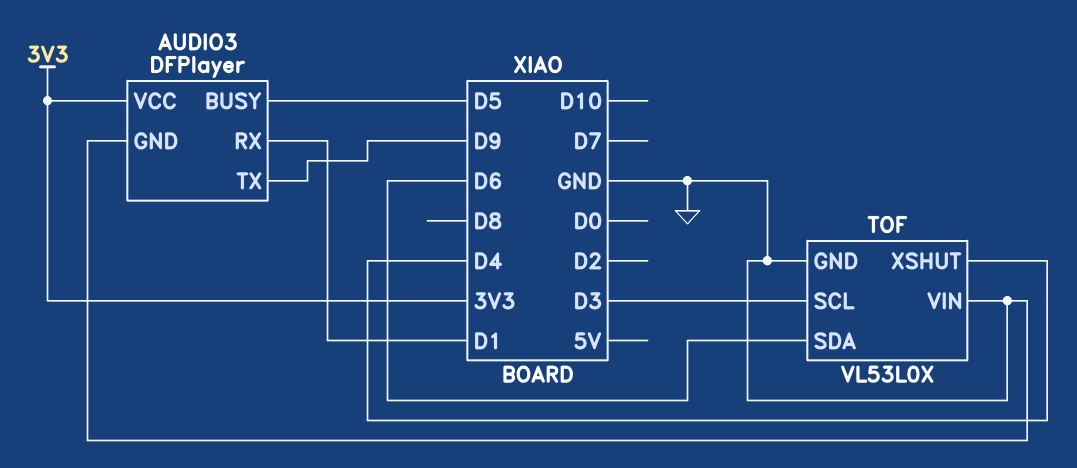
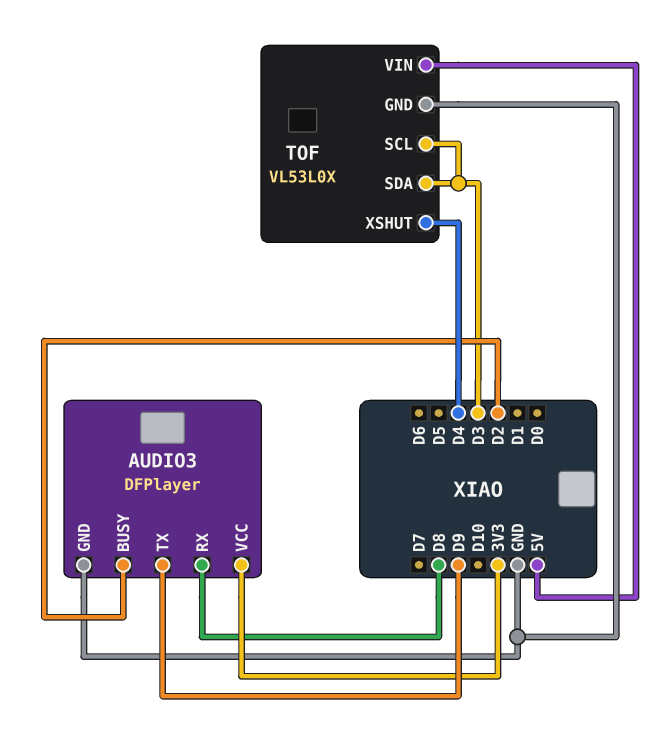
AUDIO3 pin BUSY: D5 -> D2
AUDIO3 pin RX: D1 -> D8
TOF pin SDA: D6 -> D3
TOF pin VIN: GND -> 5V

